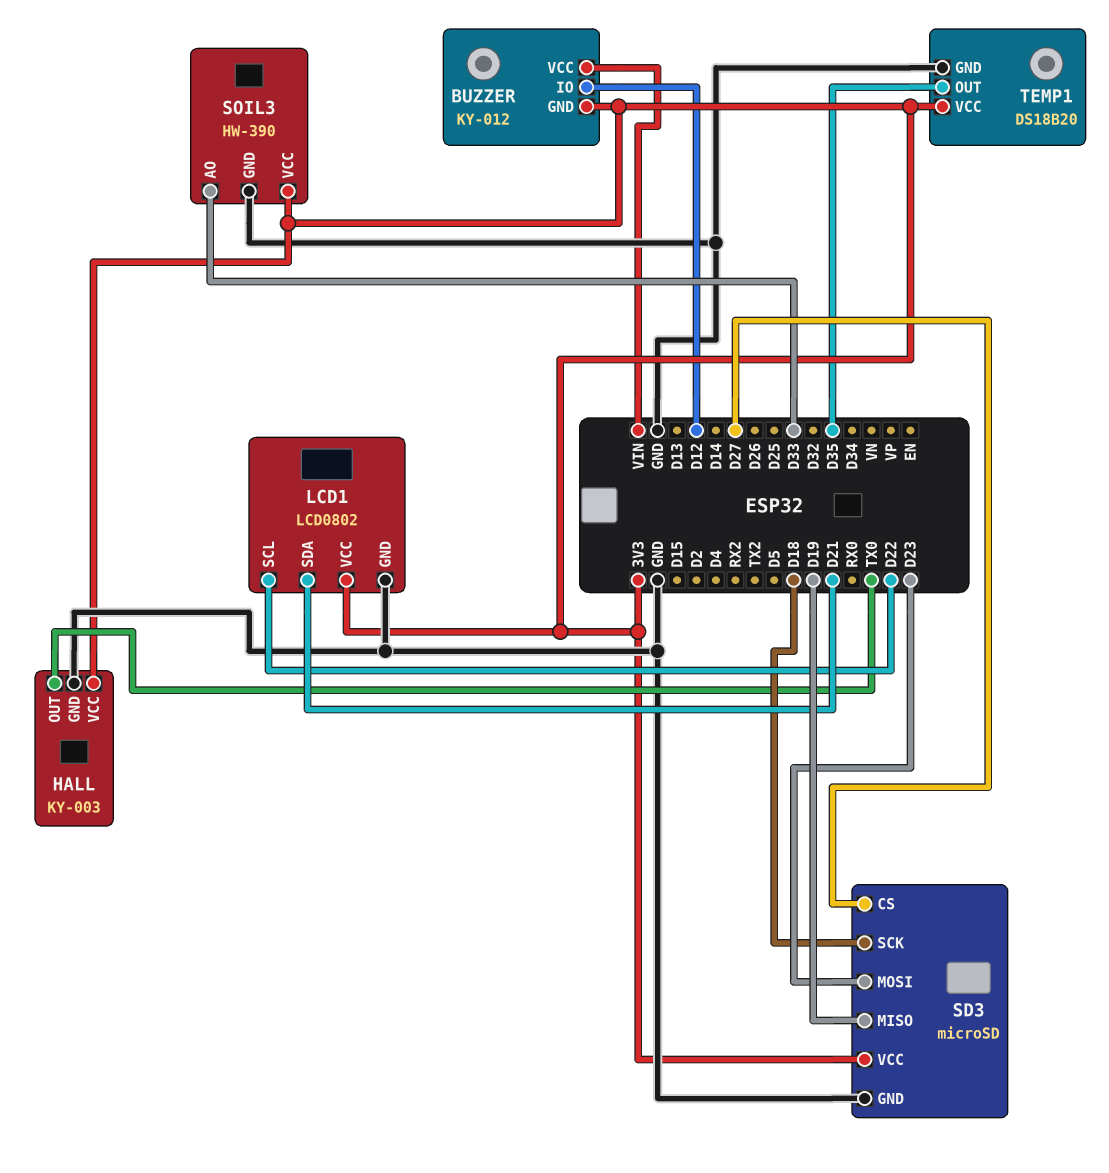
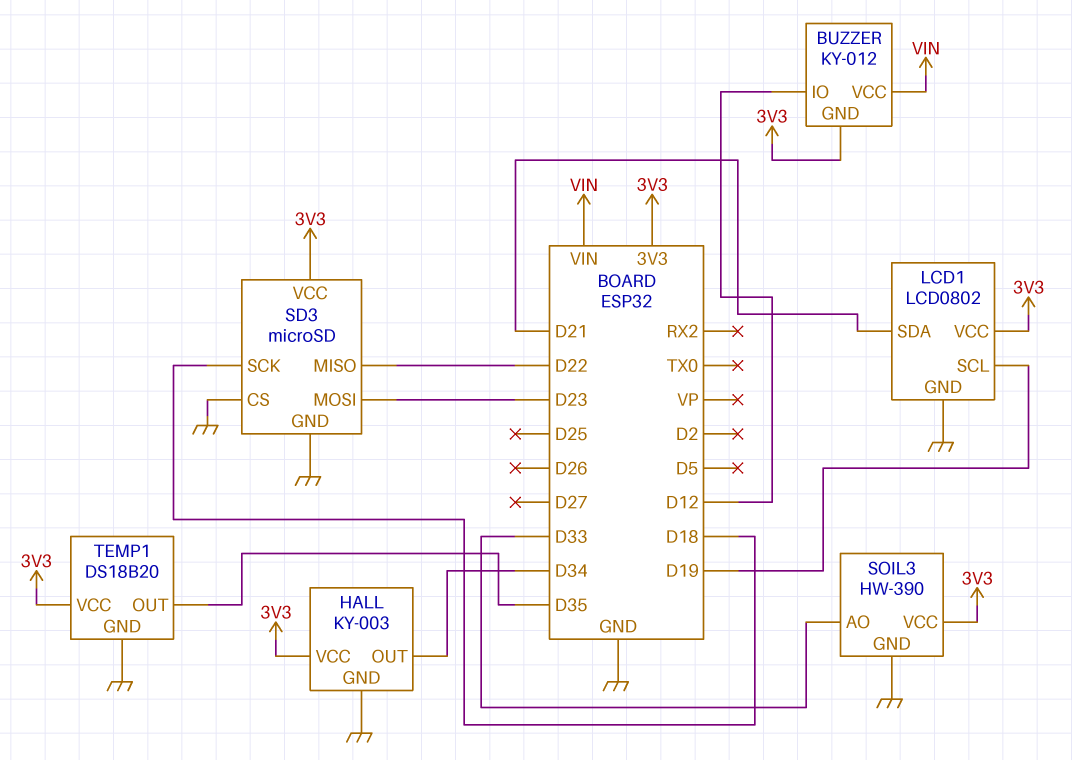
HALL pin OUT: TX0 -> D34
LCD1 pin SCL: D22 -> D19
SD3 pin CS: D27 -> GND
SD3 pin MISO: D19 -> D22

